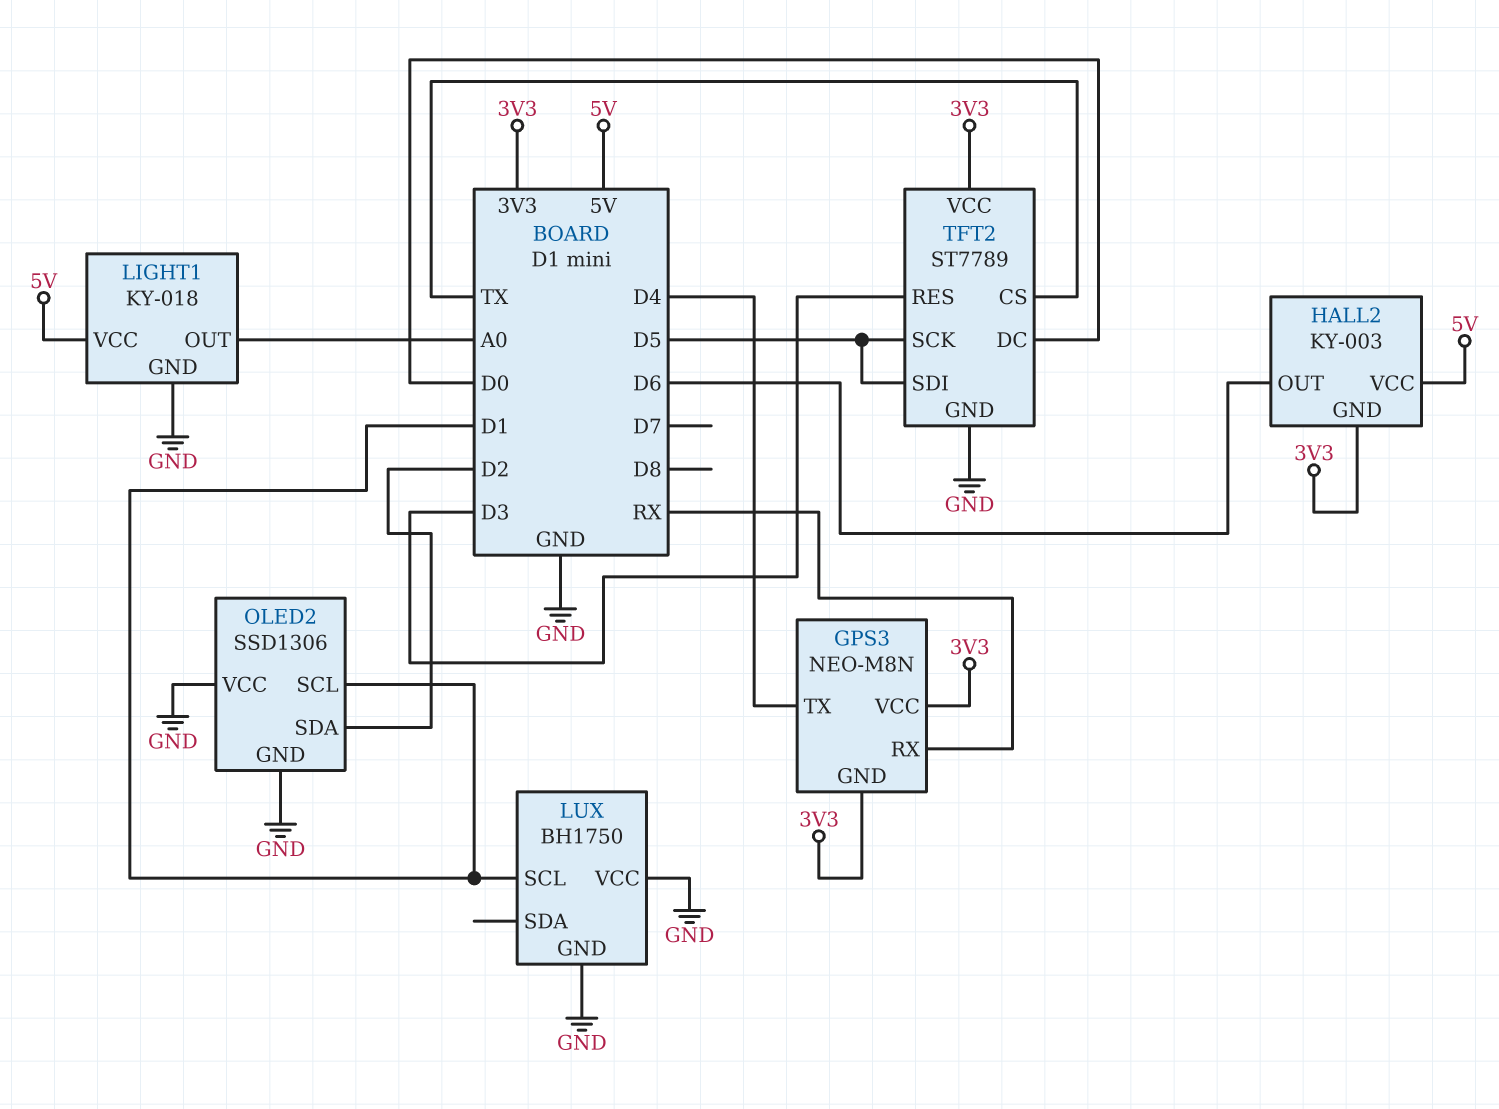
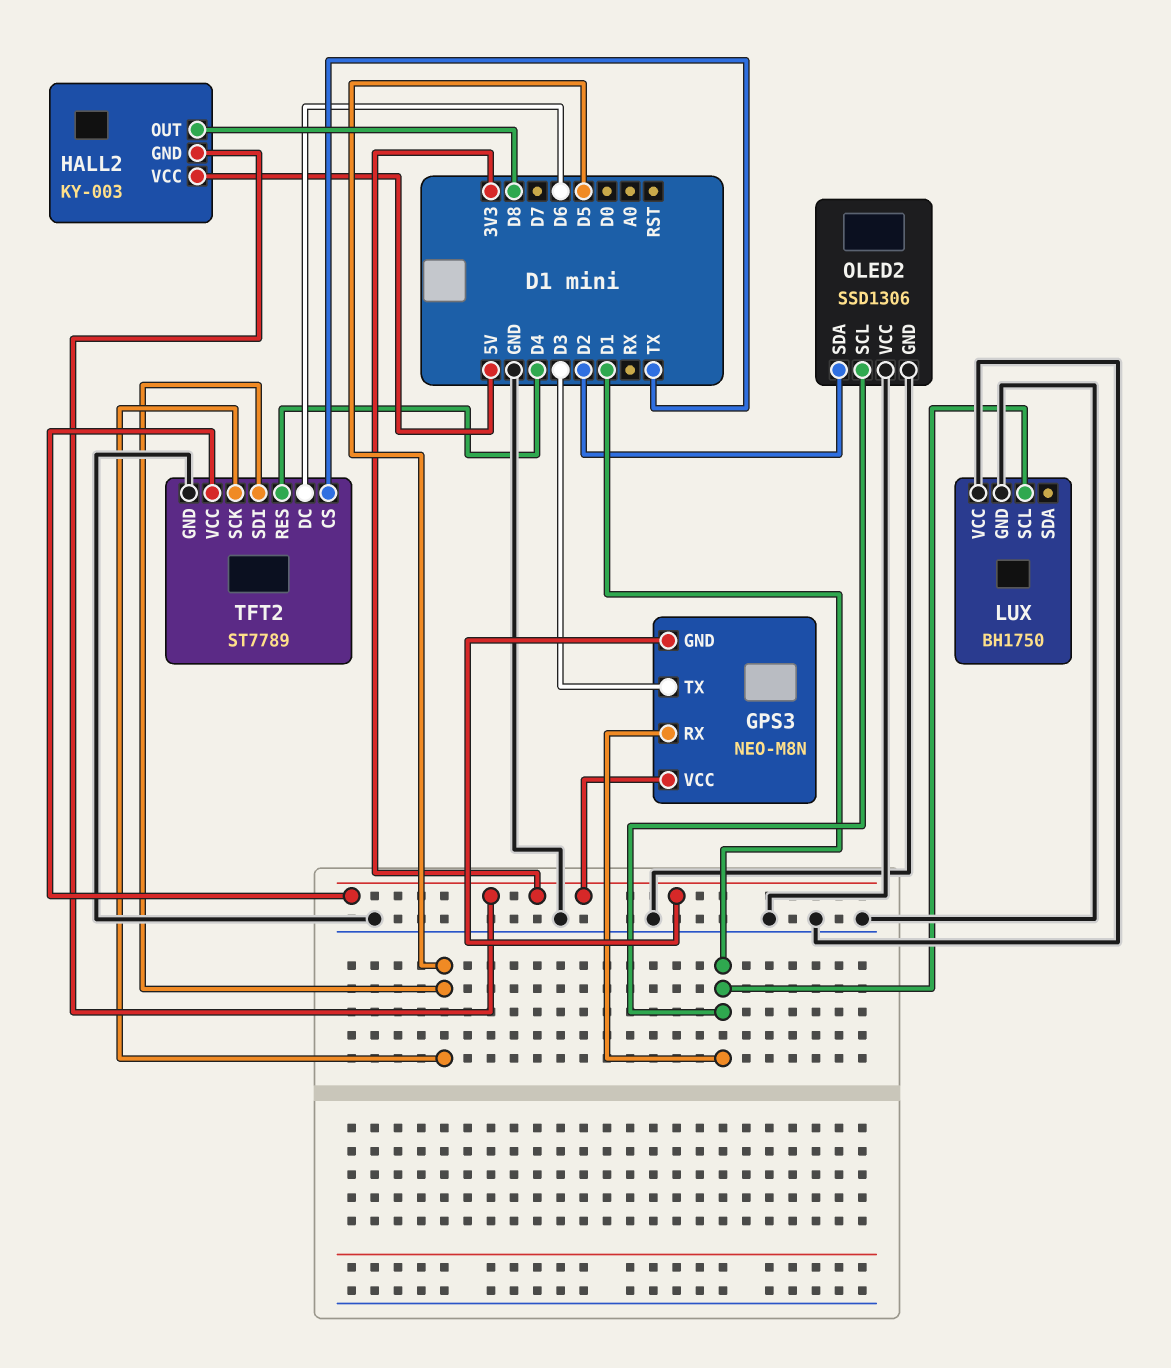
GPS3 pin RX: RX -> D1
GPS3 pin TX: D4 -> D3
HALL2 pin OUT: D6 -> D8
LIGHT1: KY-018 -> none
LIGHT1 pin GND: GND -> none
LIGHT1 pin OUT: A0 -> none
LIGHT1 pin VCC: 5V -> none
TFT2 pin DC: D0 -> D6
TFT2 pin RES: D3 -> D4

